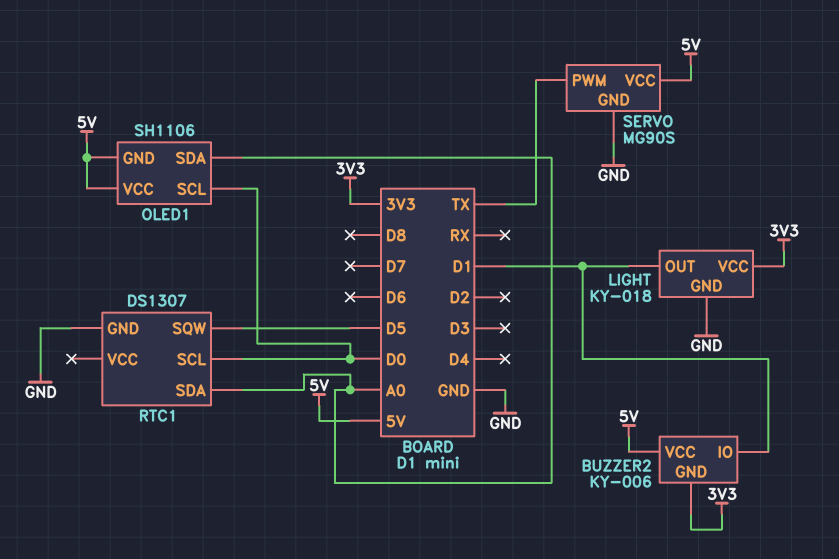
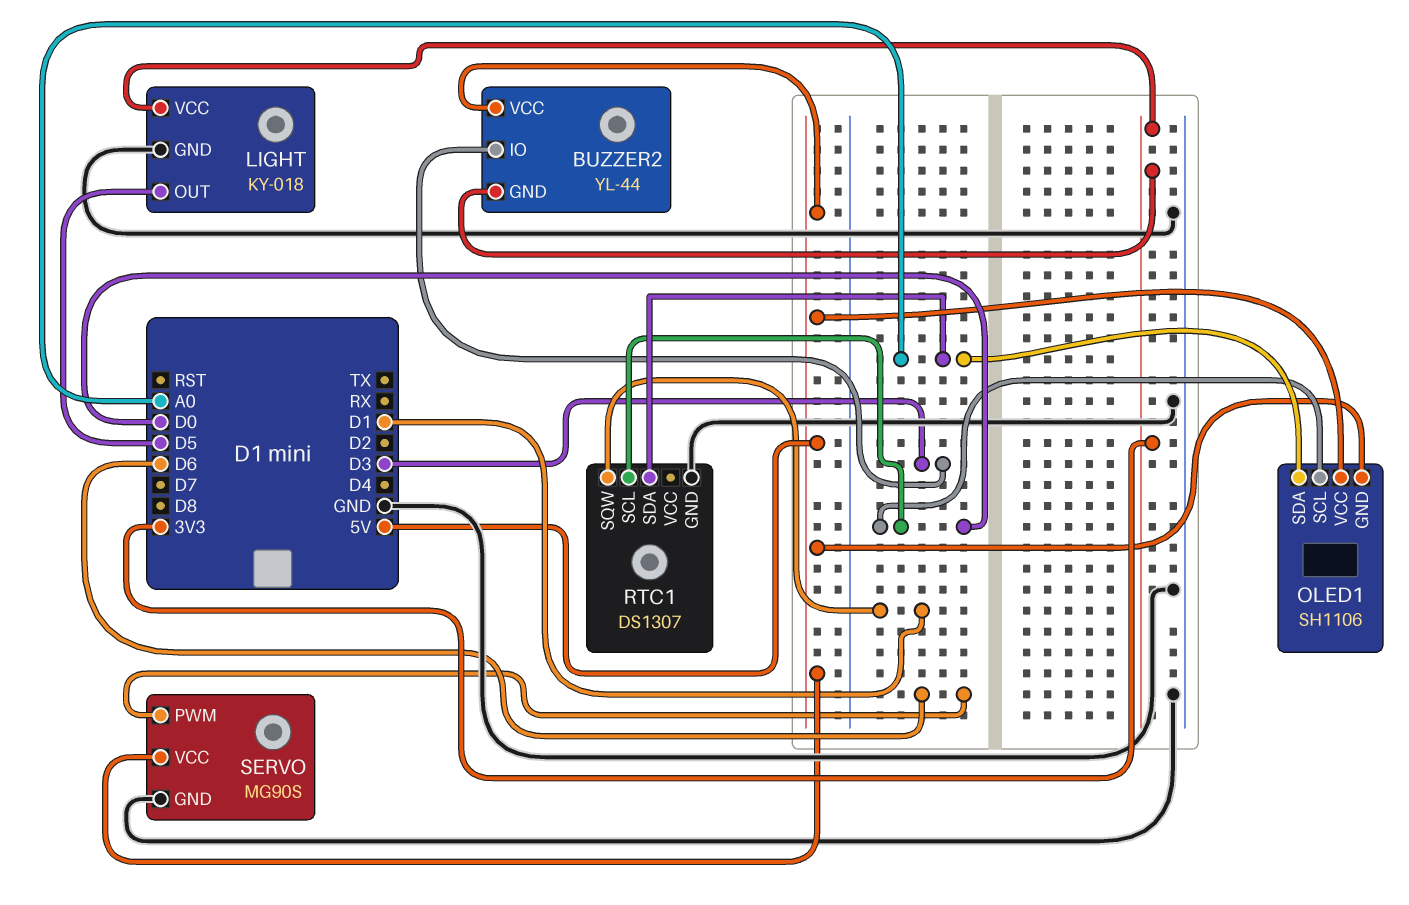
BUZZER2: KY-006 -> YL-44
BUZZER2 pin IO: D1 -> D3
LIGHT pin OUT: D1 -> D5
RTC1 pin SQW: D5 -> D1
SERVO pin PWM: TX -> D6

